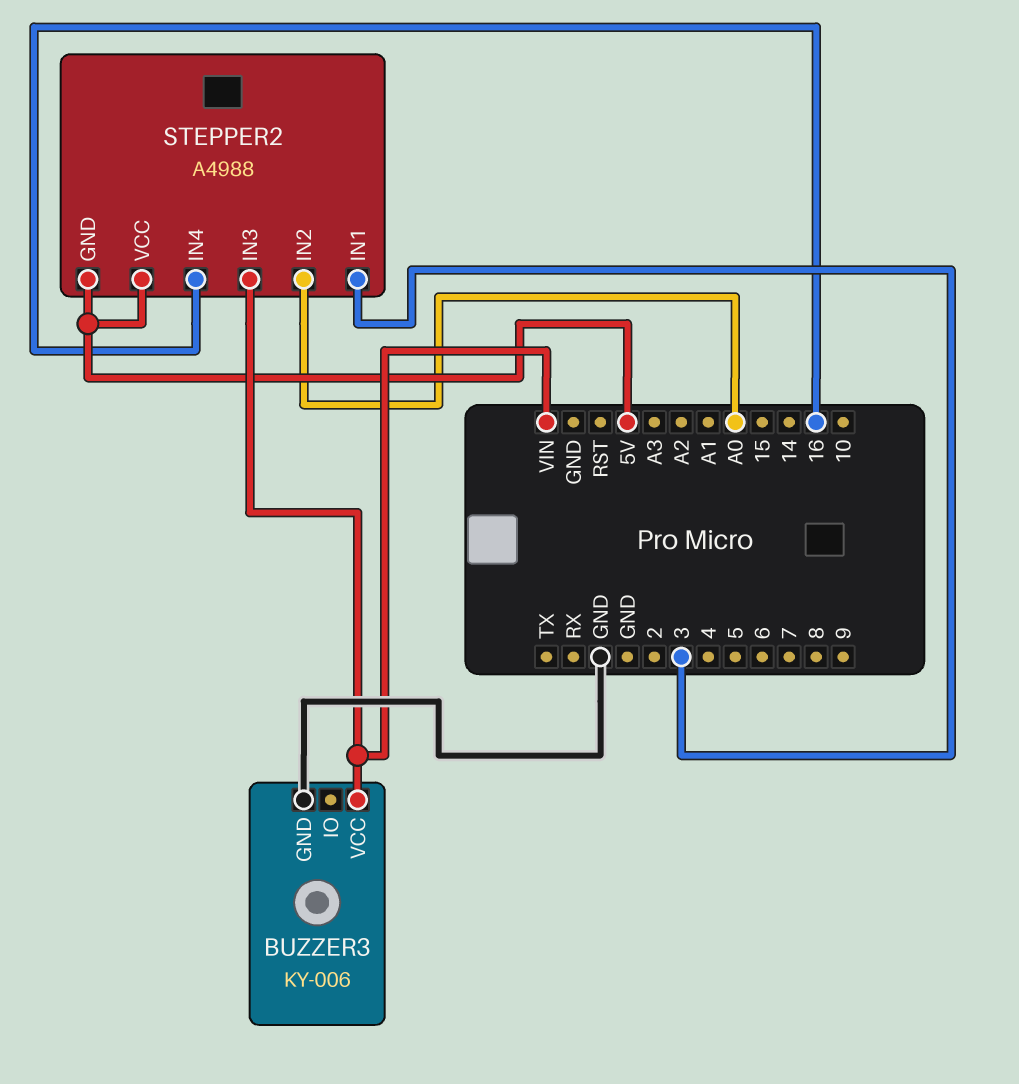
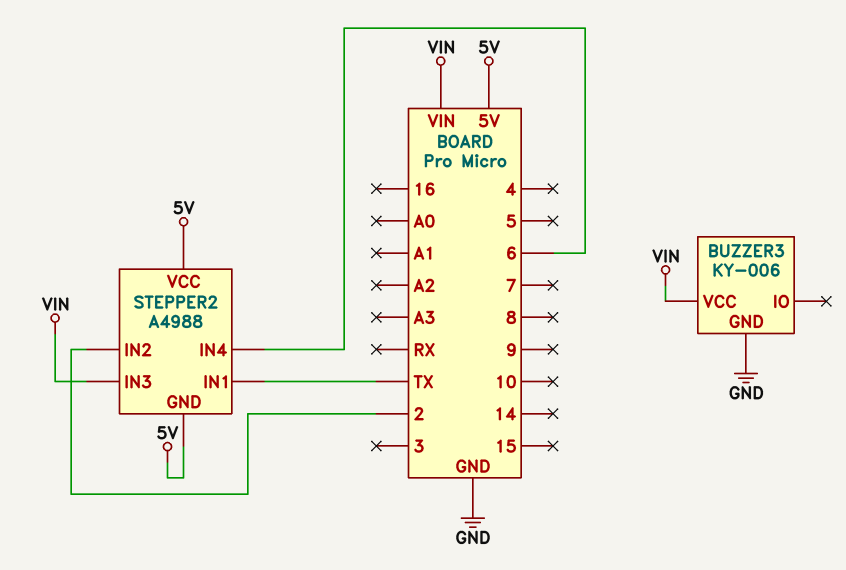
STEPPER2 pin IN1: 3 -> TX
STEPPER2 pin IN2: A0 -> 2
STEPPER2 pin IN4: 16 -> 6

